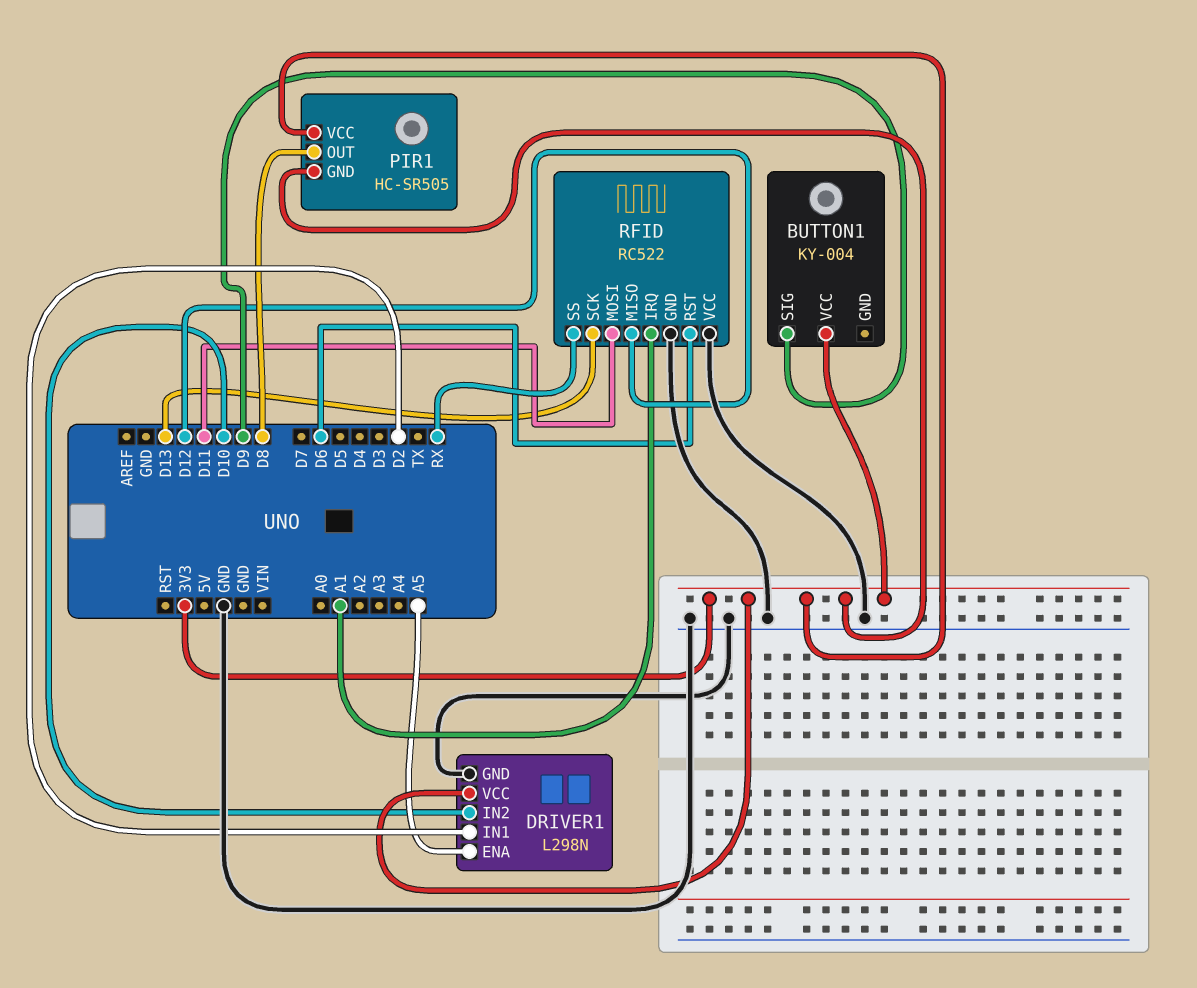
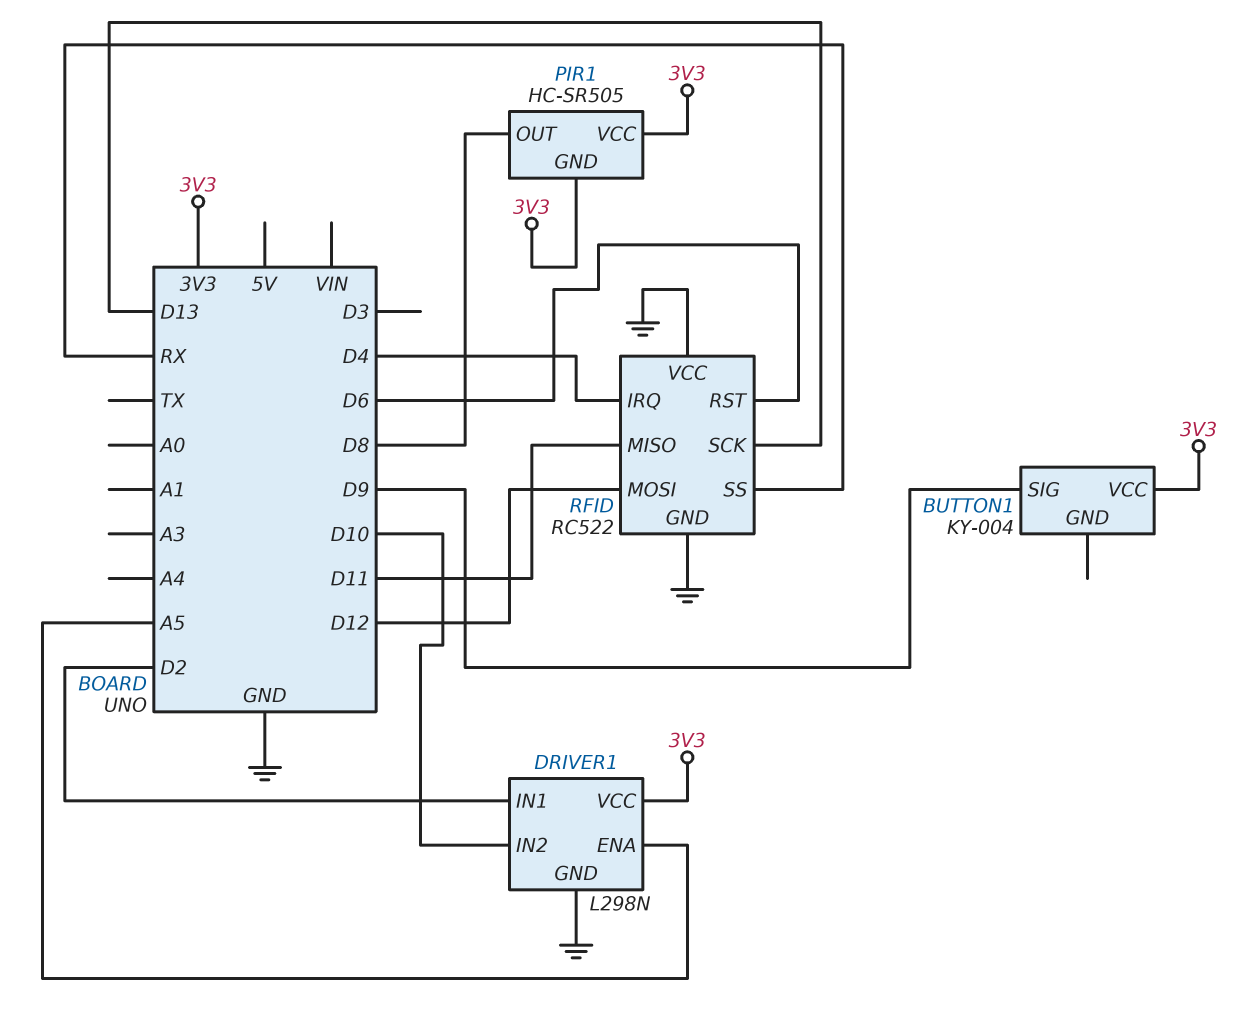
RFID pin IRQ: A1 -> D4
RFID pin MISO: D12 -> D11
RFID pin MOSI: D11 -> D12

